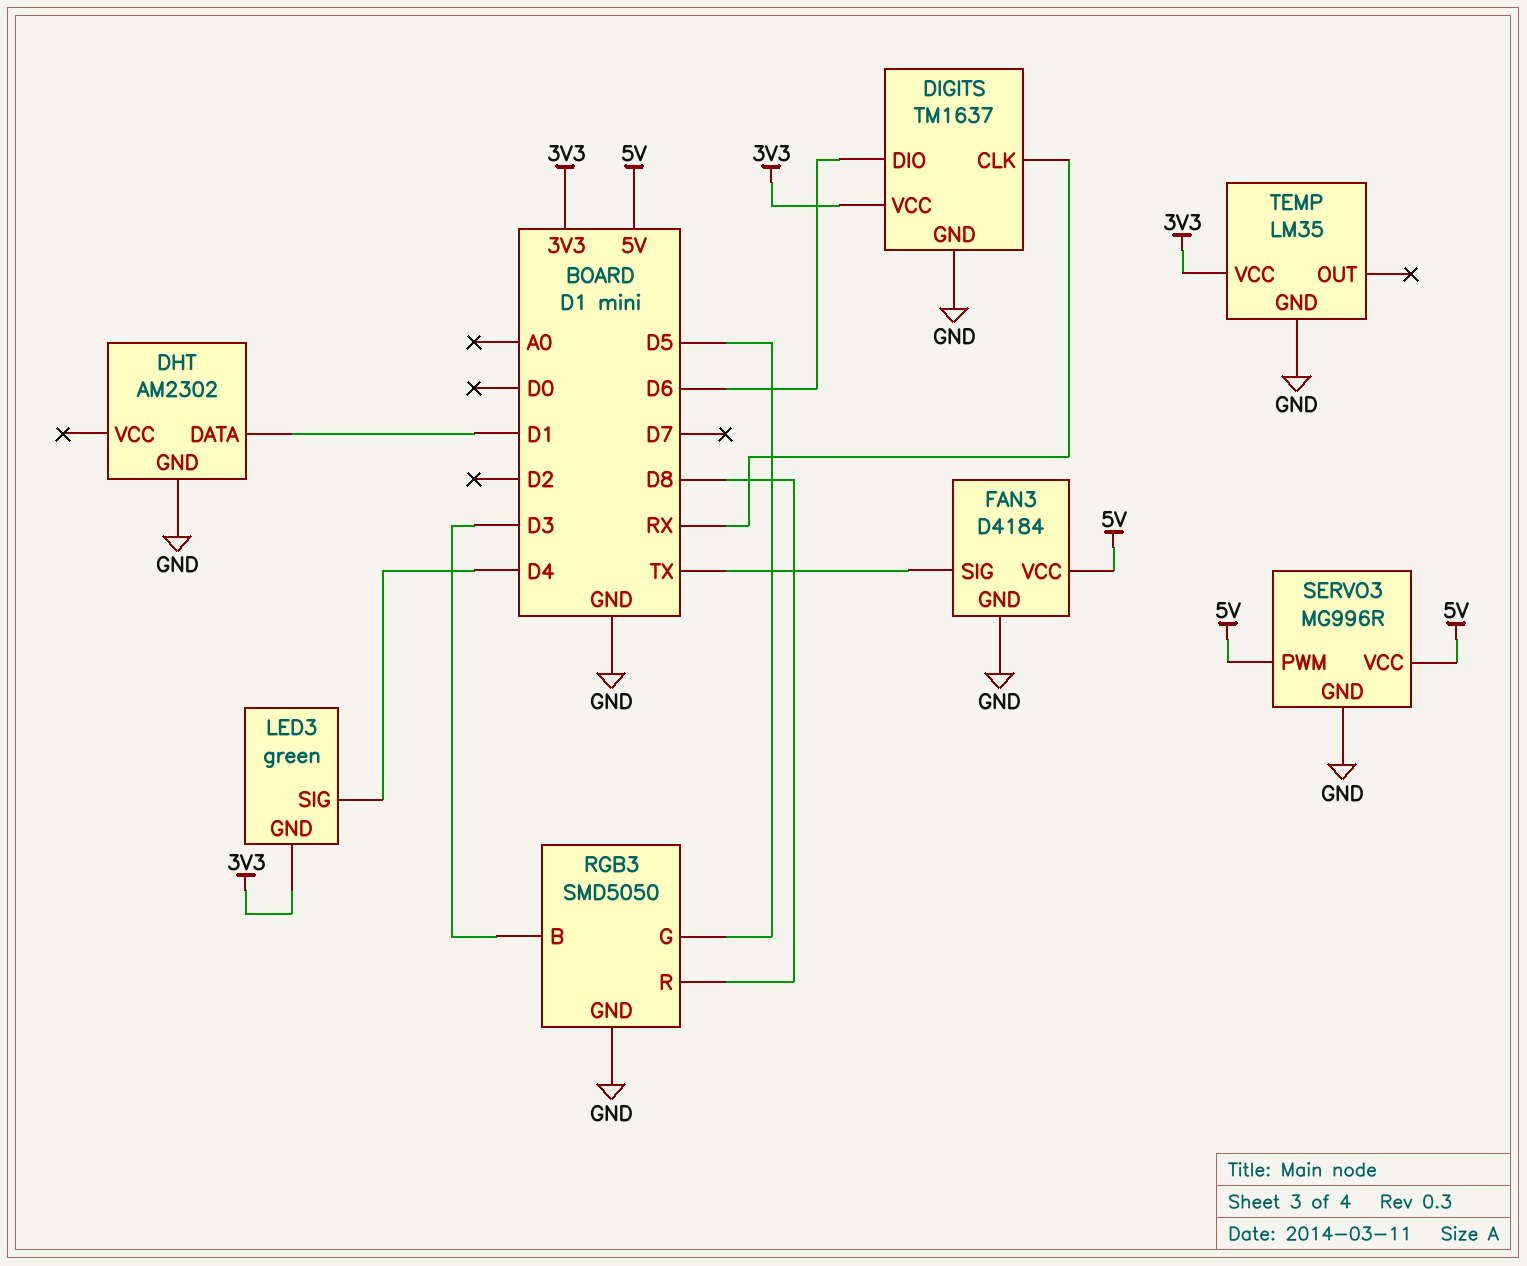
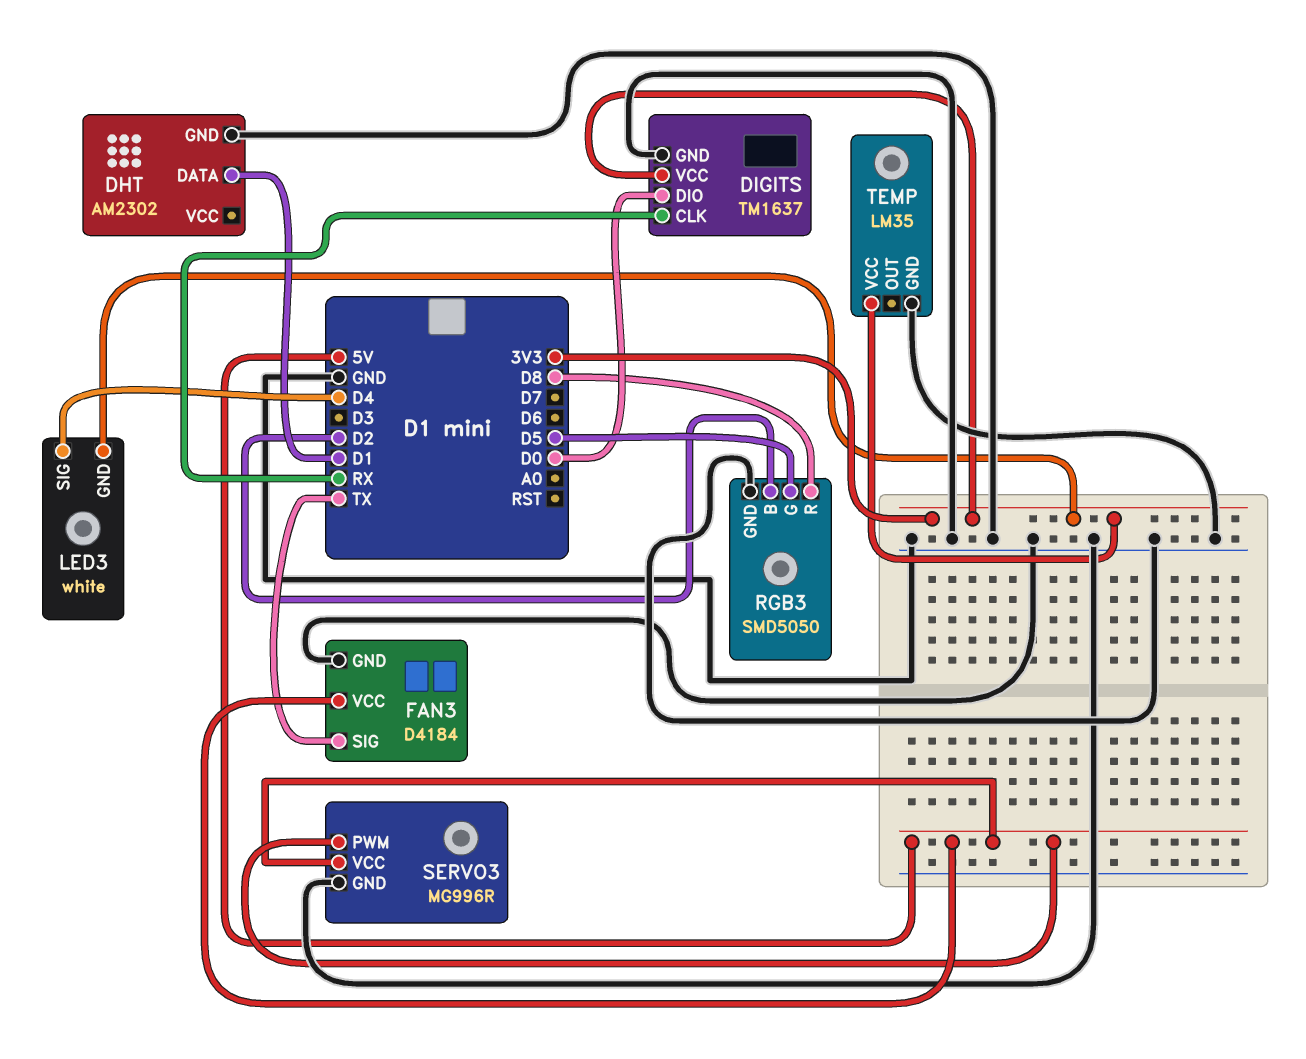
DIGITS pin DIO: D6 -> D0
LED3: green -> white
RGB3 pin B: D3 -> D2

